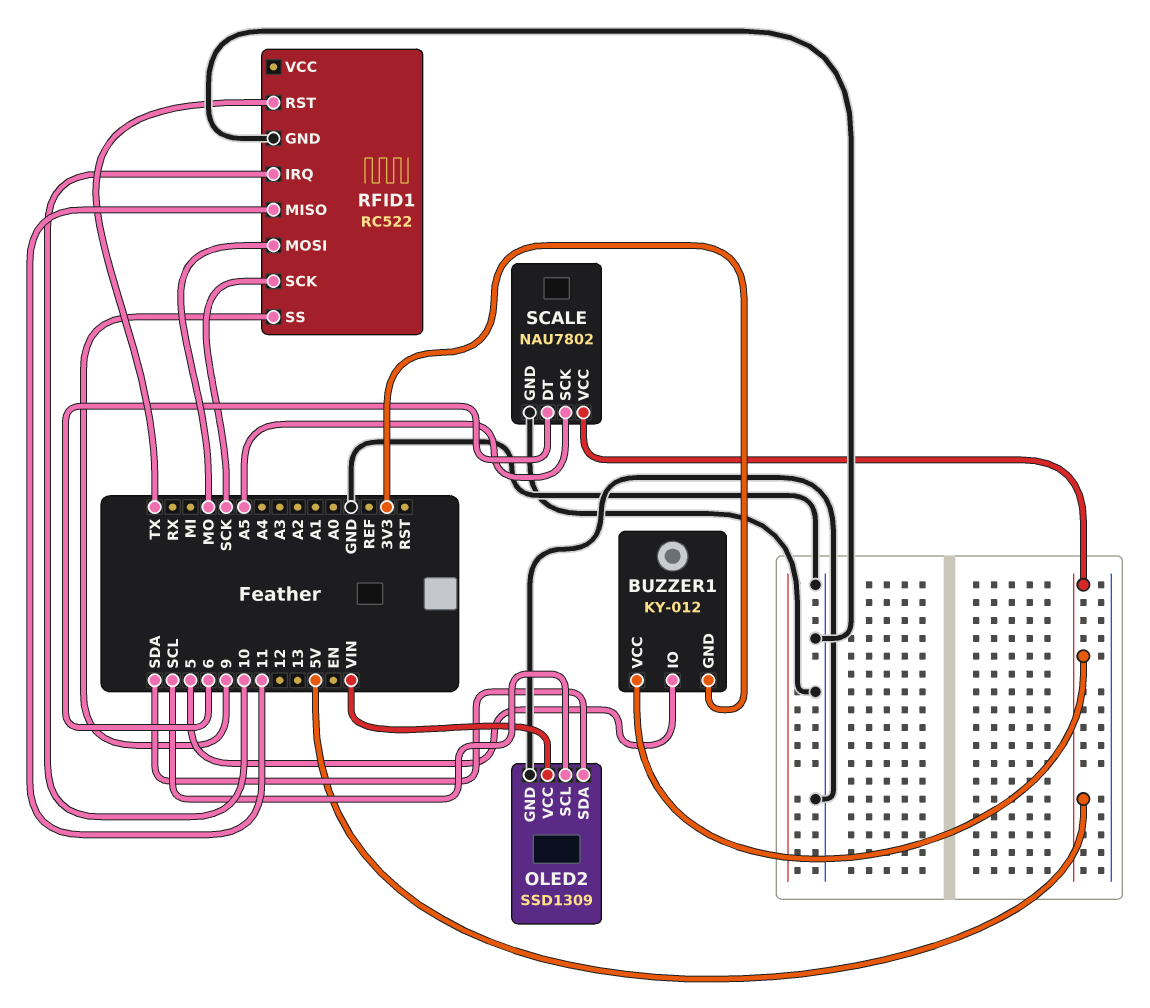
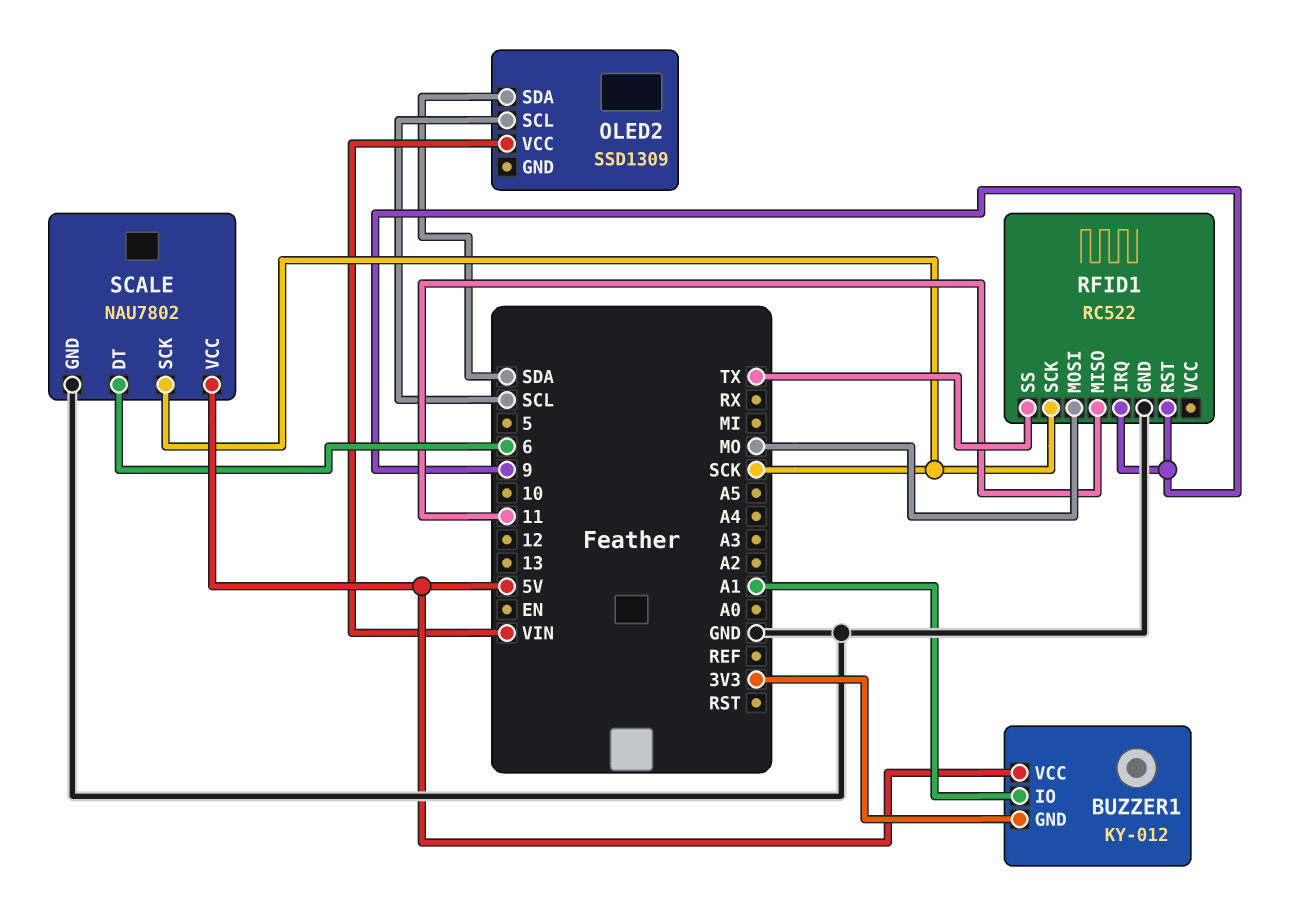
BUZZER1 pin IO: 5 -> A1
OLED2 pin GND: GND -> none
RFID1 pin IRQ: 10 -> 9
RFID1 pin RST: TX -> 9
RFID1 pin SS: 9 -> TX
SCALE pin SCK: A5 -> SCK

